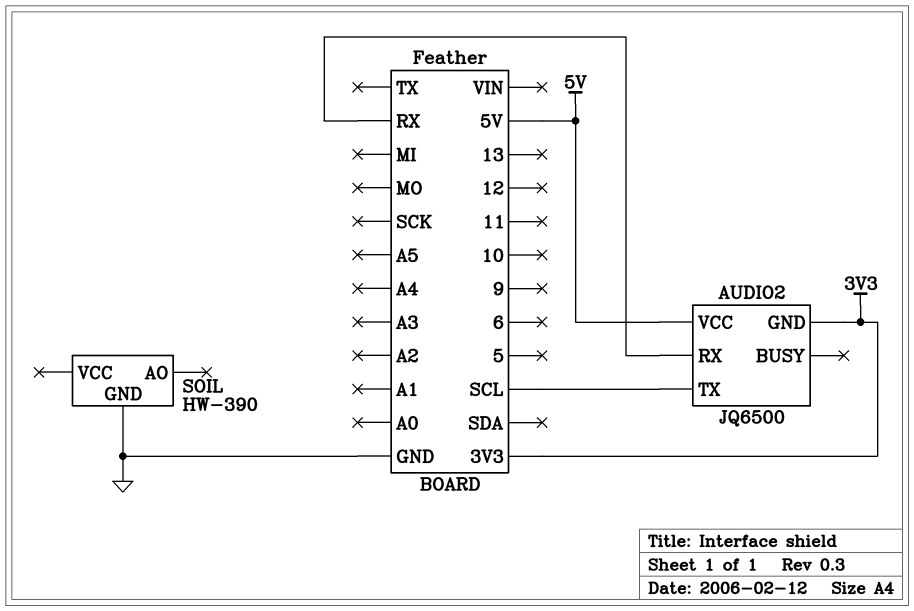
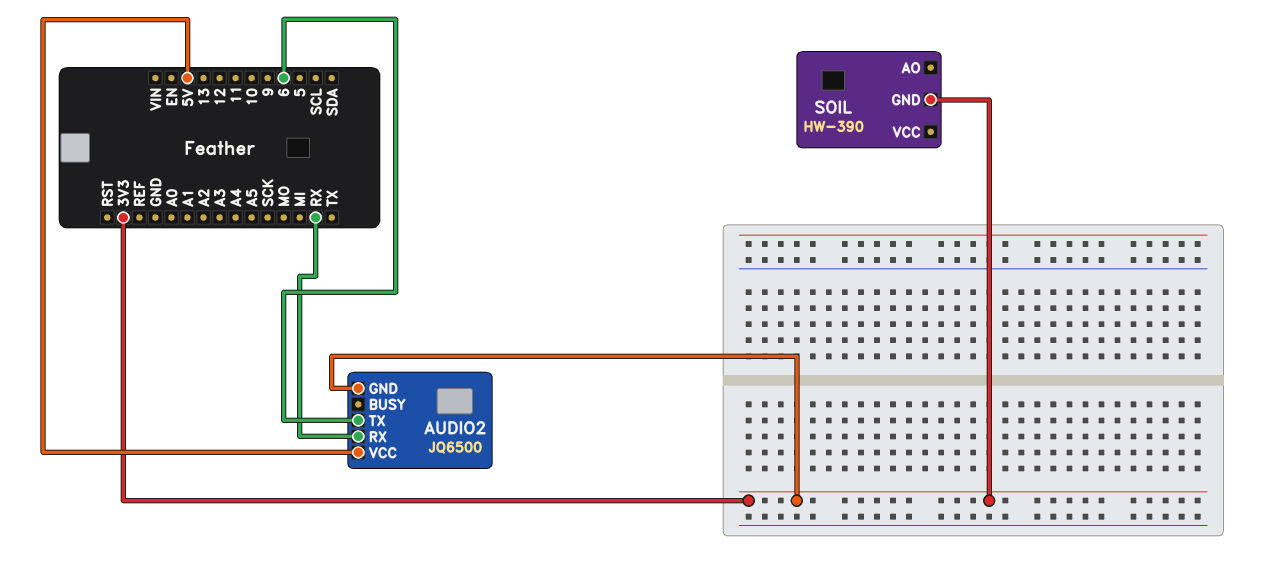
AUDIO2 pin TX: SCL -> 6
SOIL pin GND: GND -> 3V3

